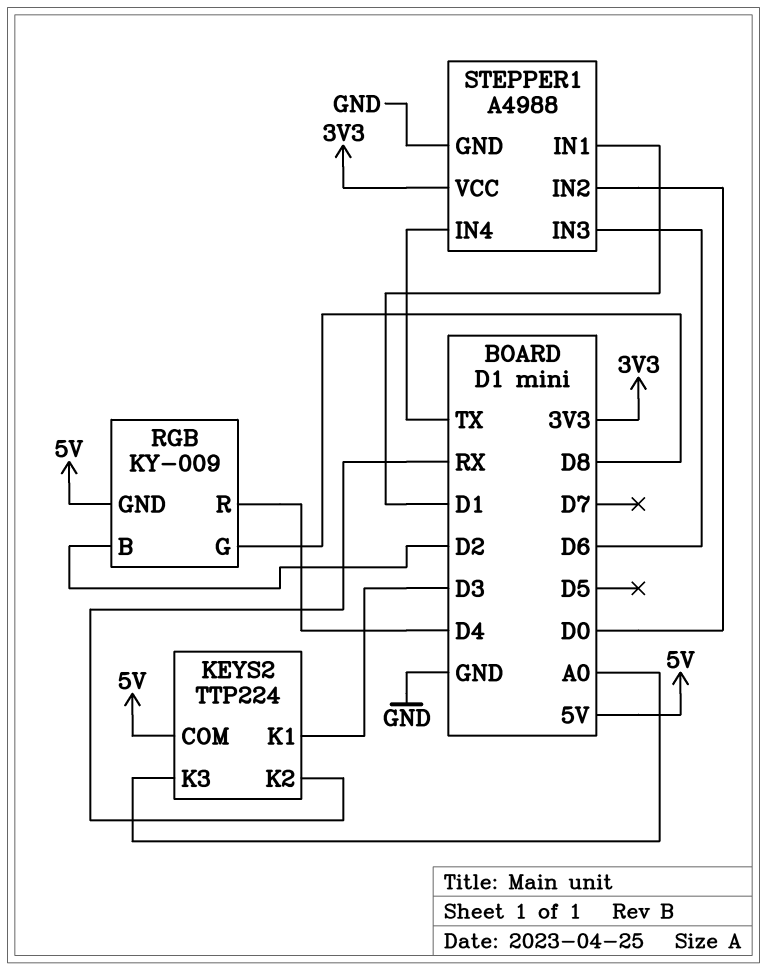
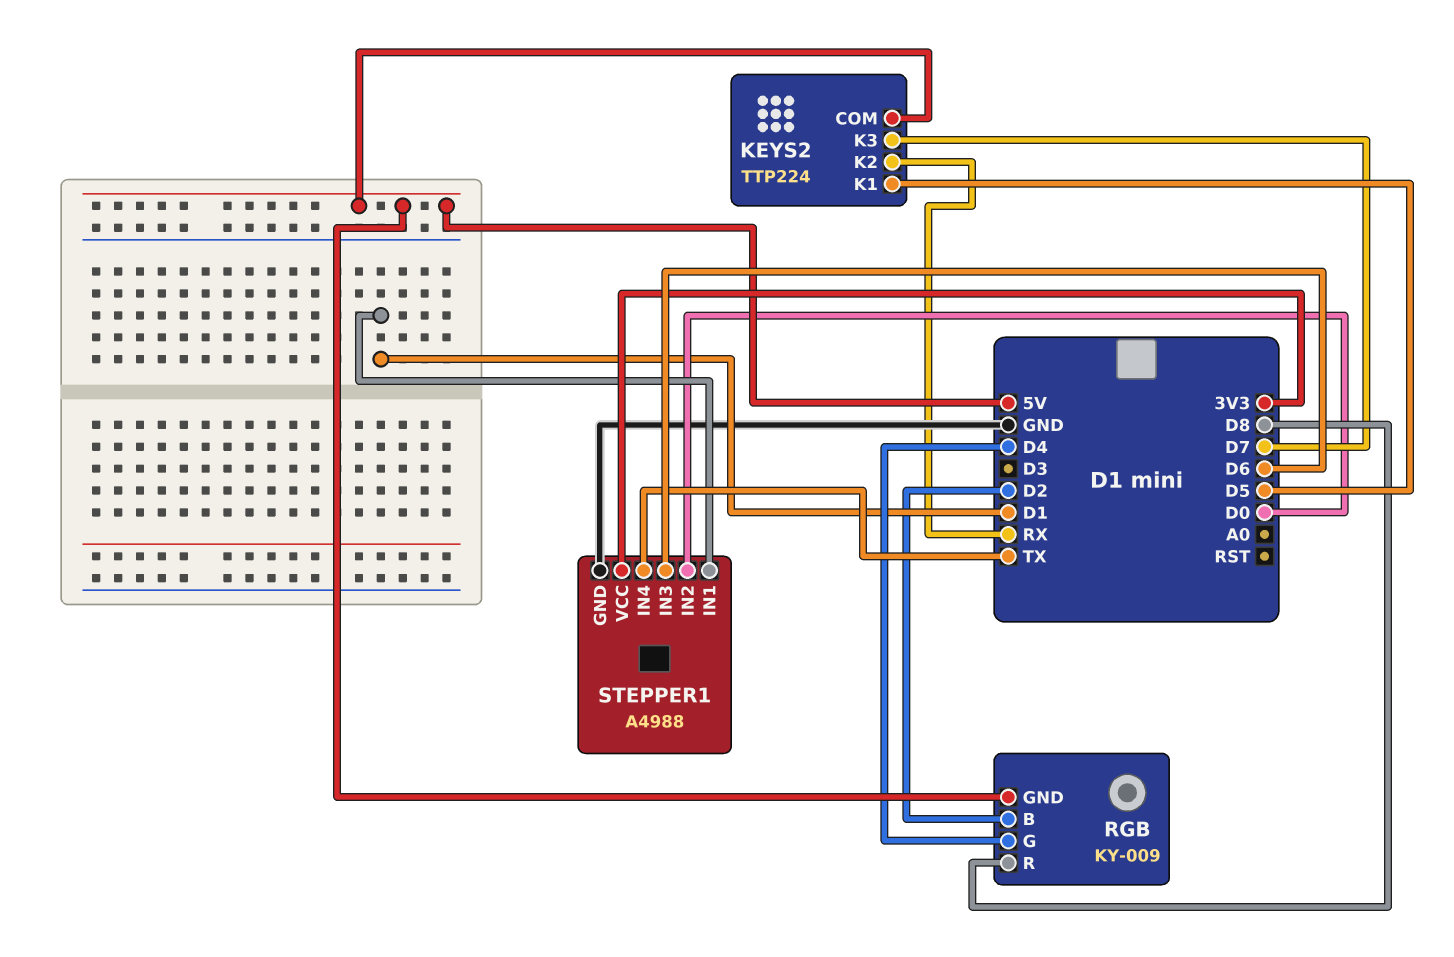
KEYS2 pin K1: D3 -> D5
KEYS2 pin K3: A0 -> D7
RGB pin G: D8 -> D4
RGB pin R: D4 -> D8

